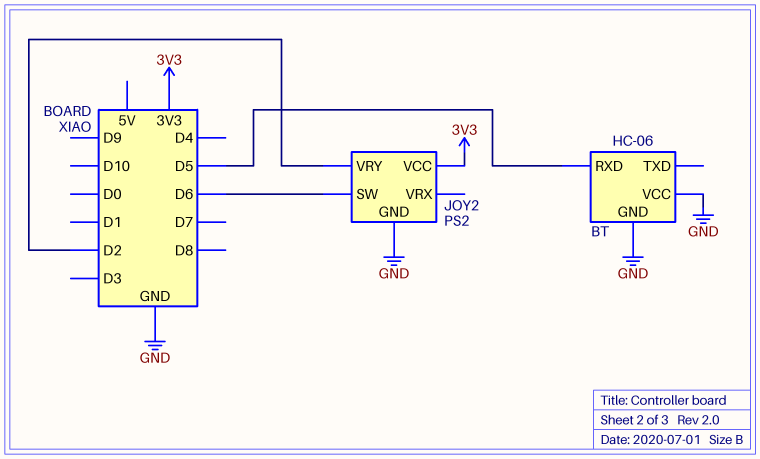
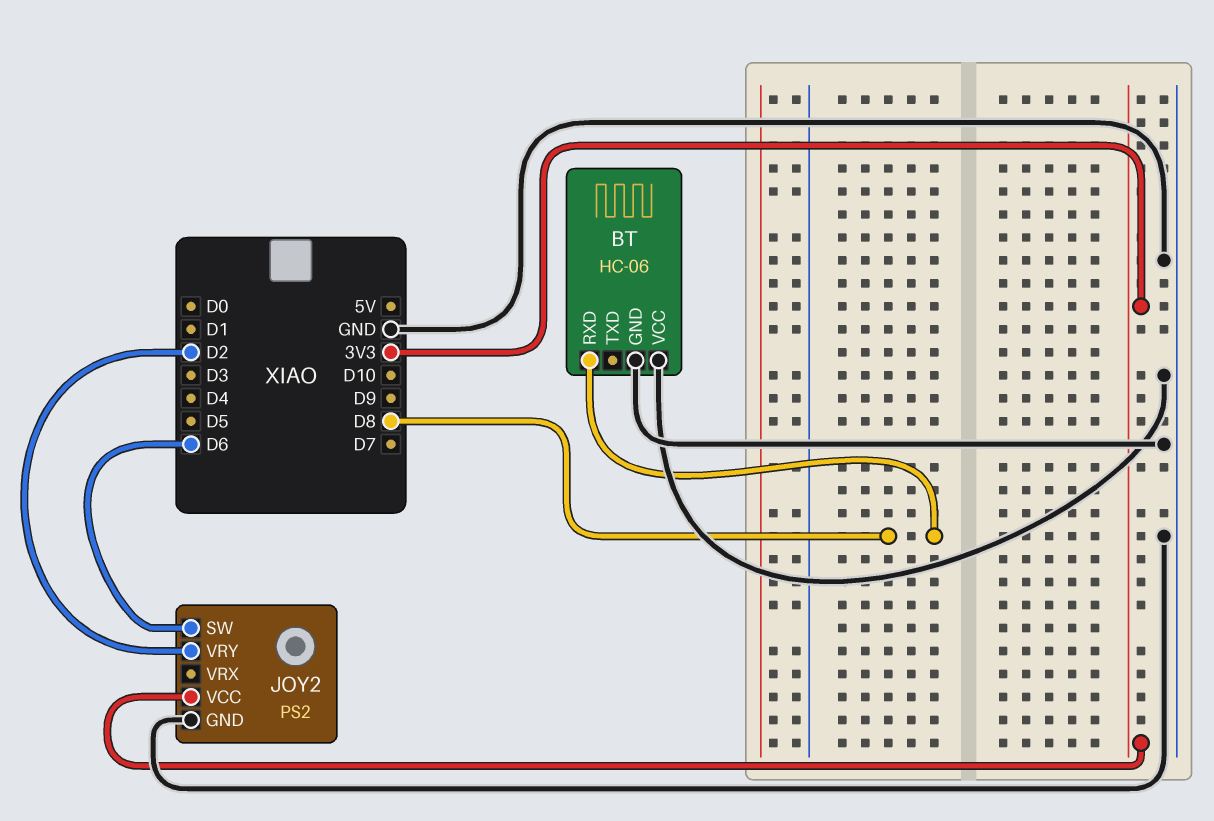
BT pin RXD: D5 -> D8

